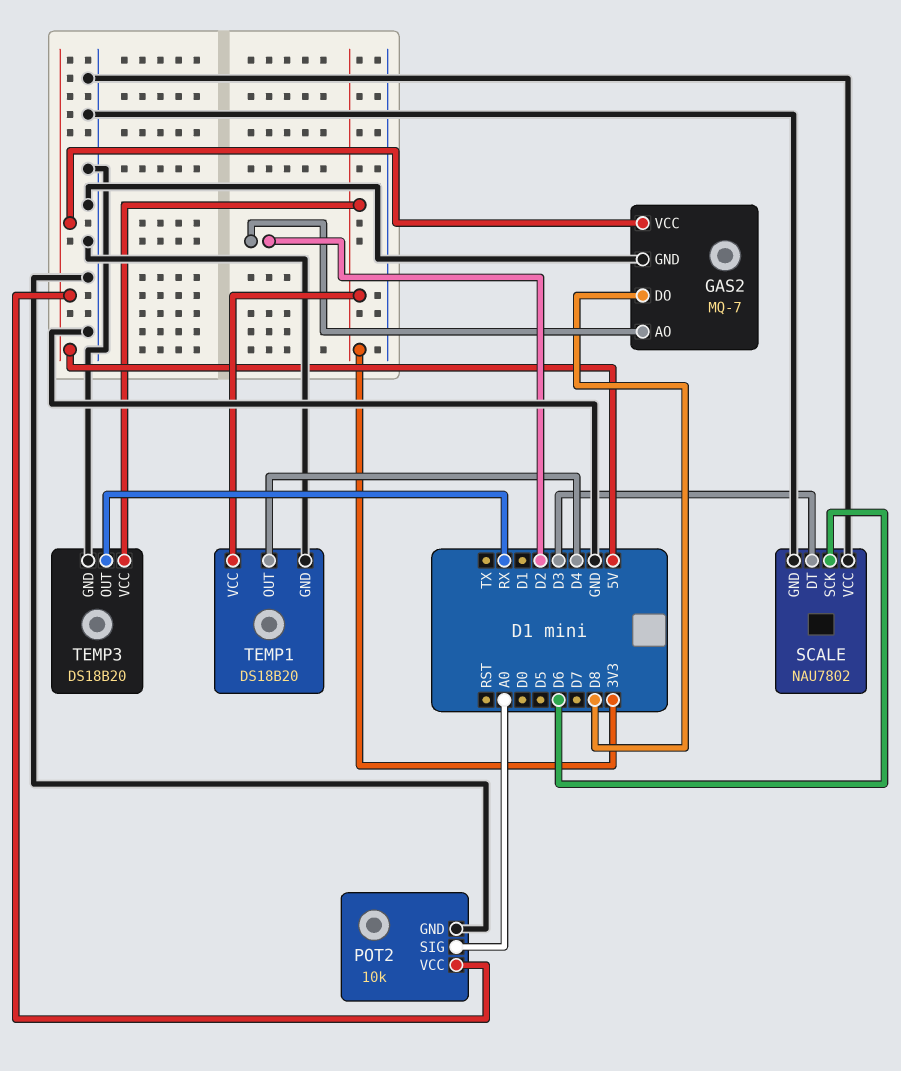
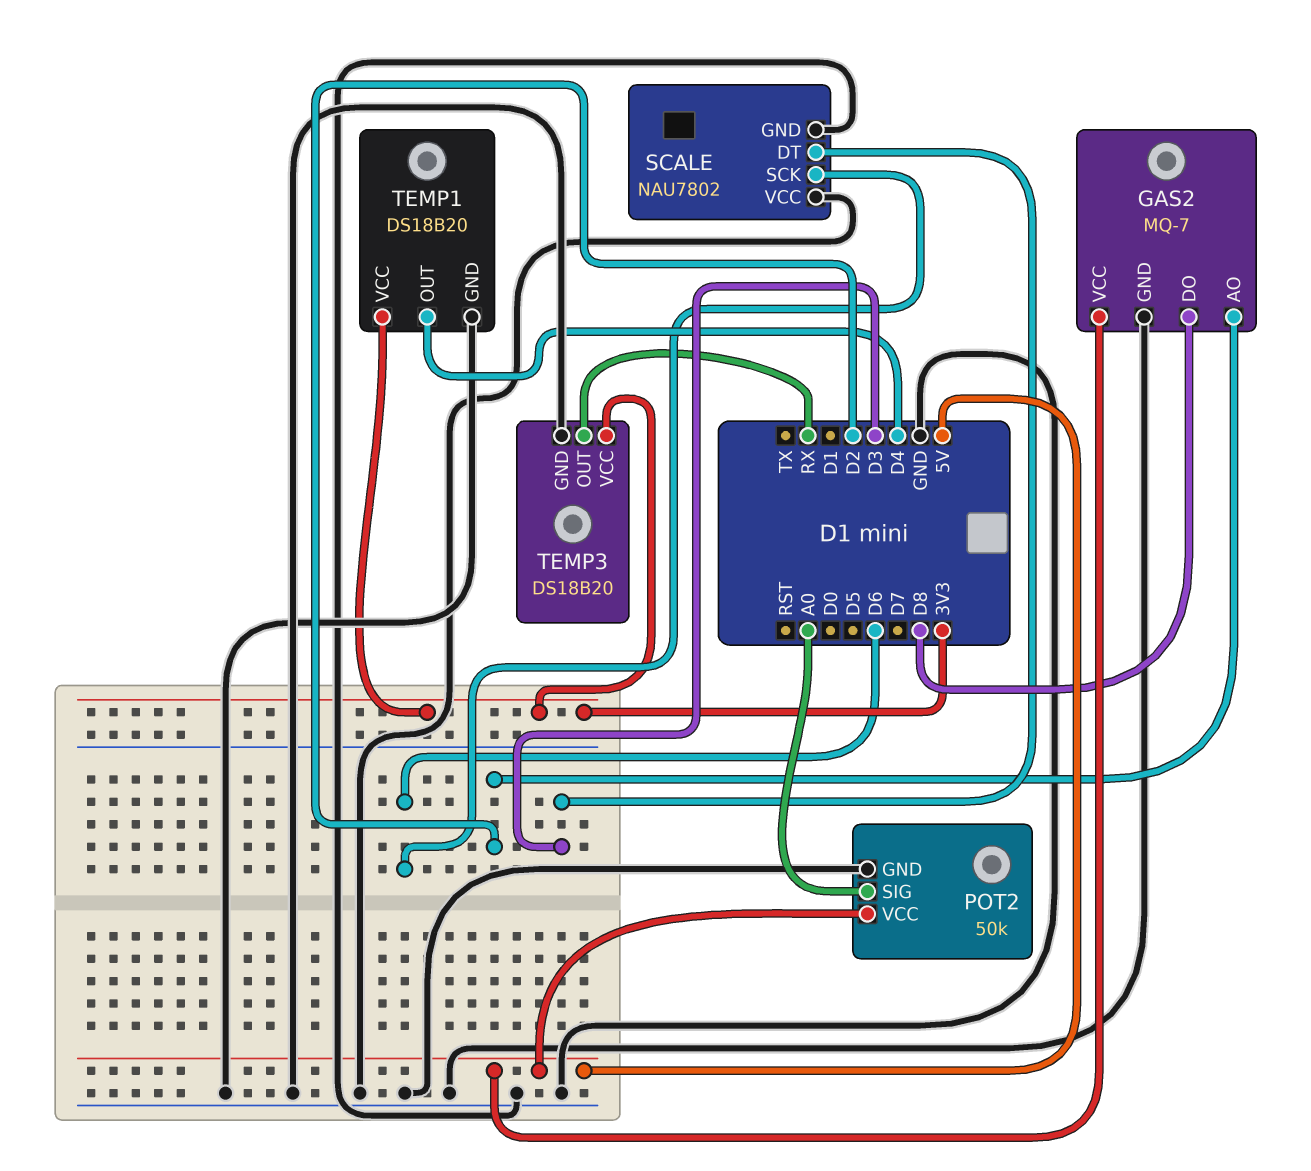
POT2: 10k -> 50k

